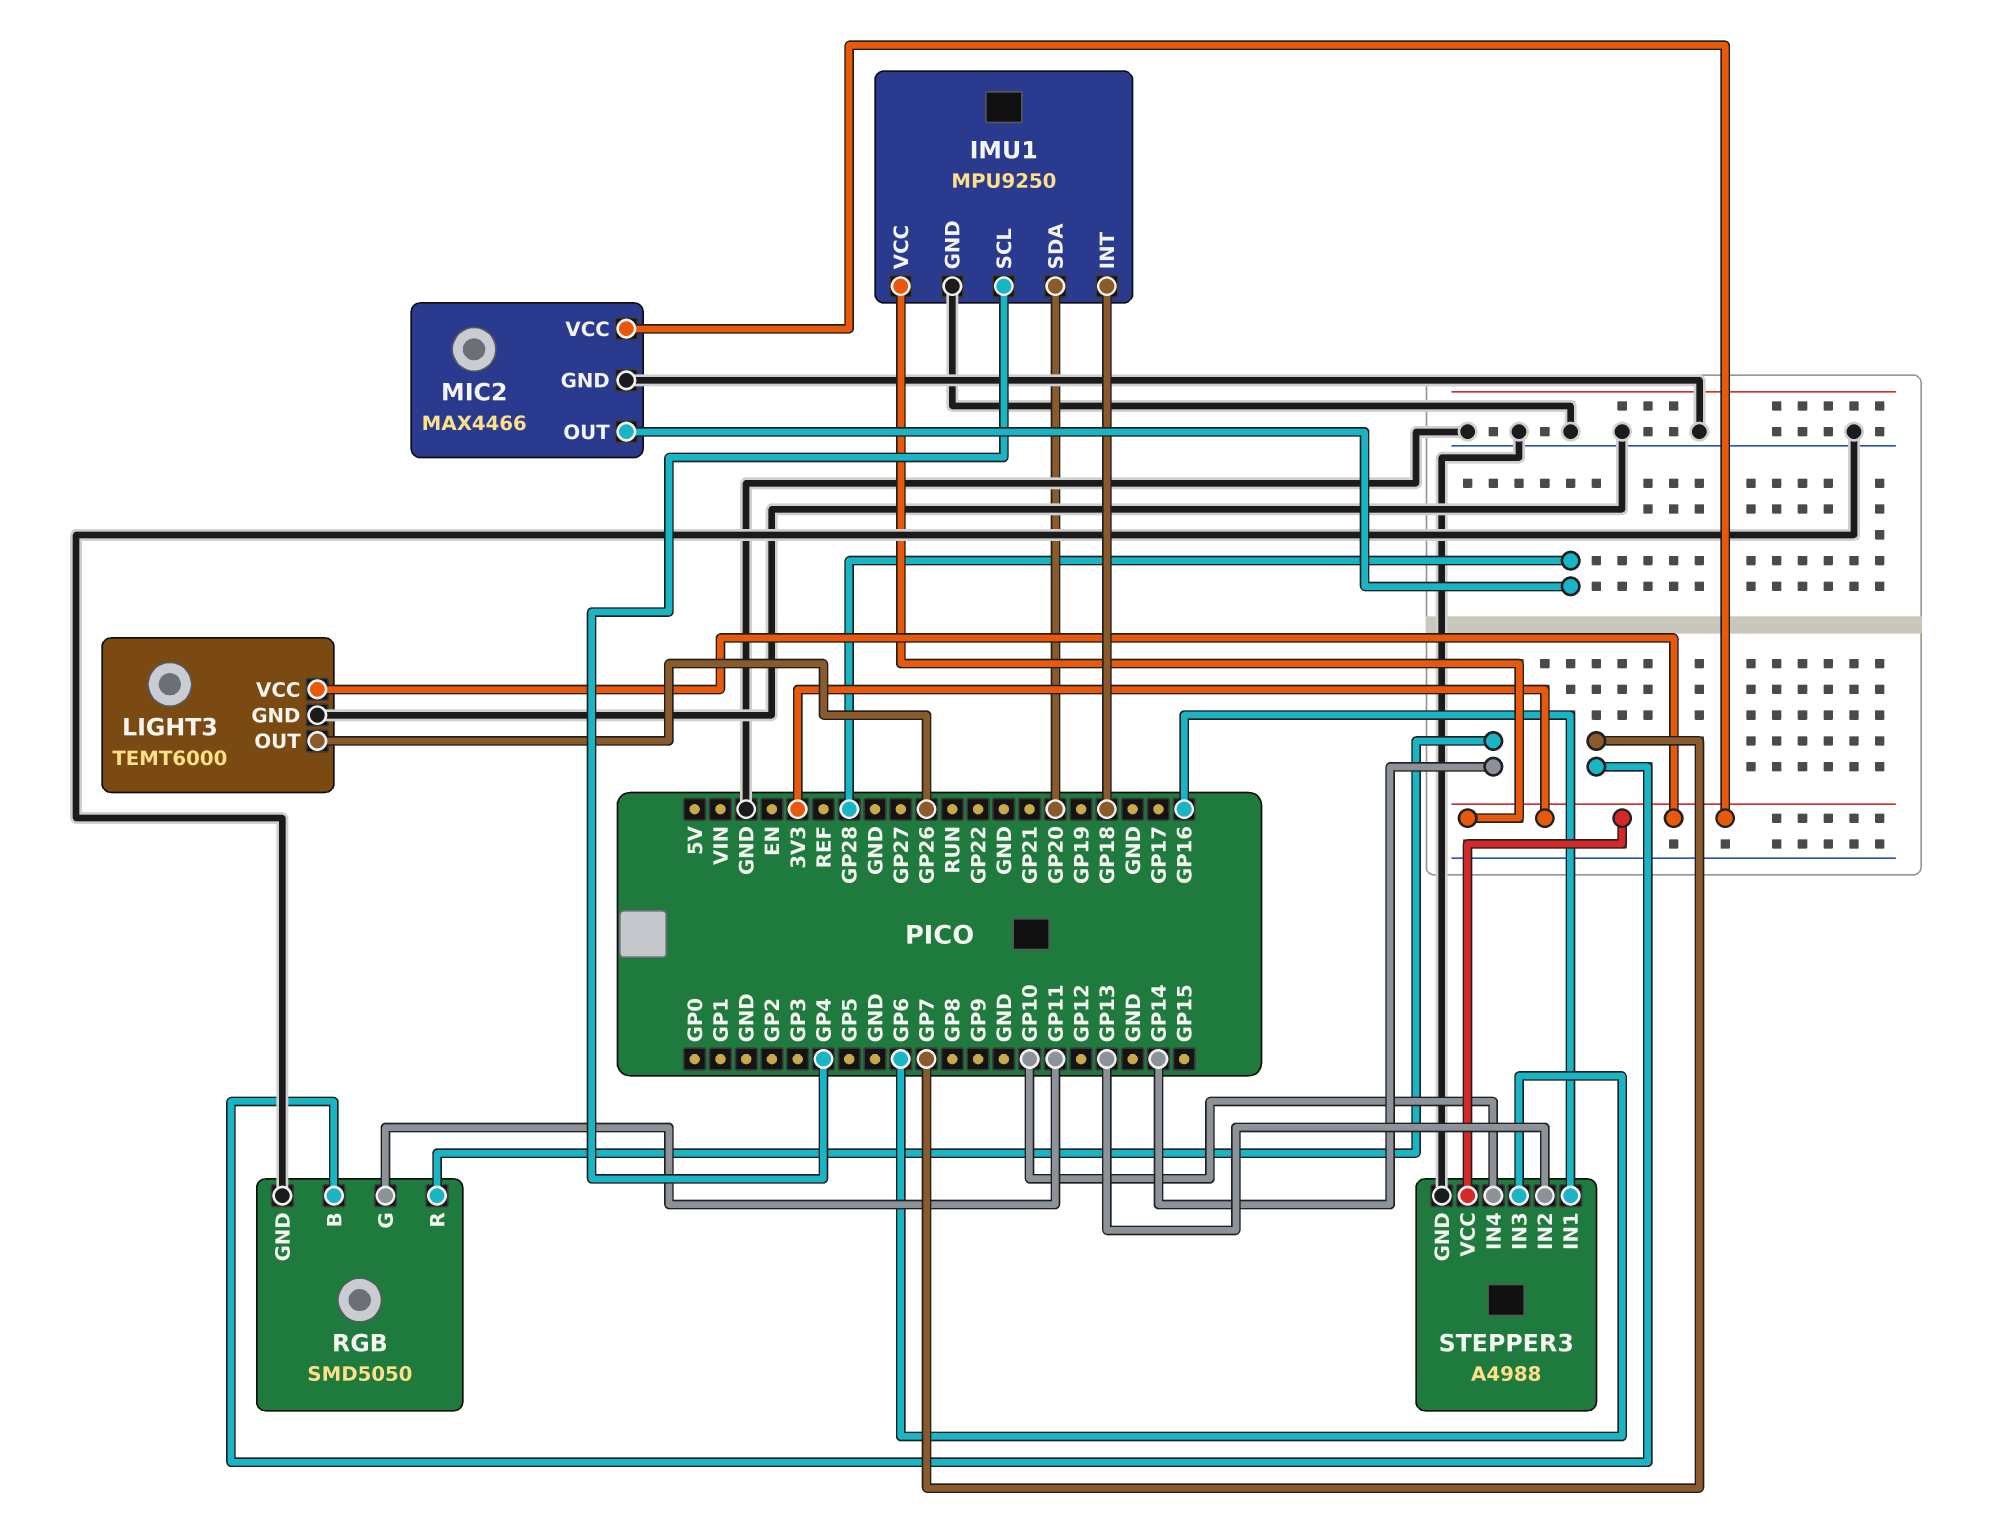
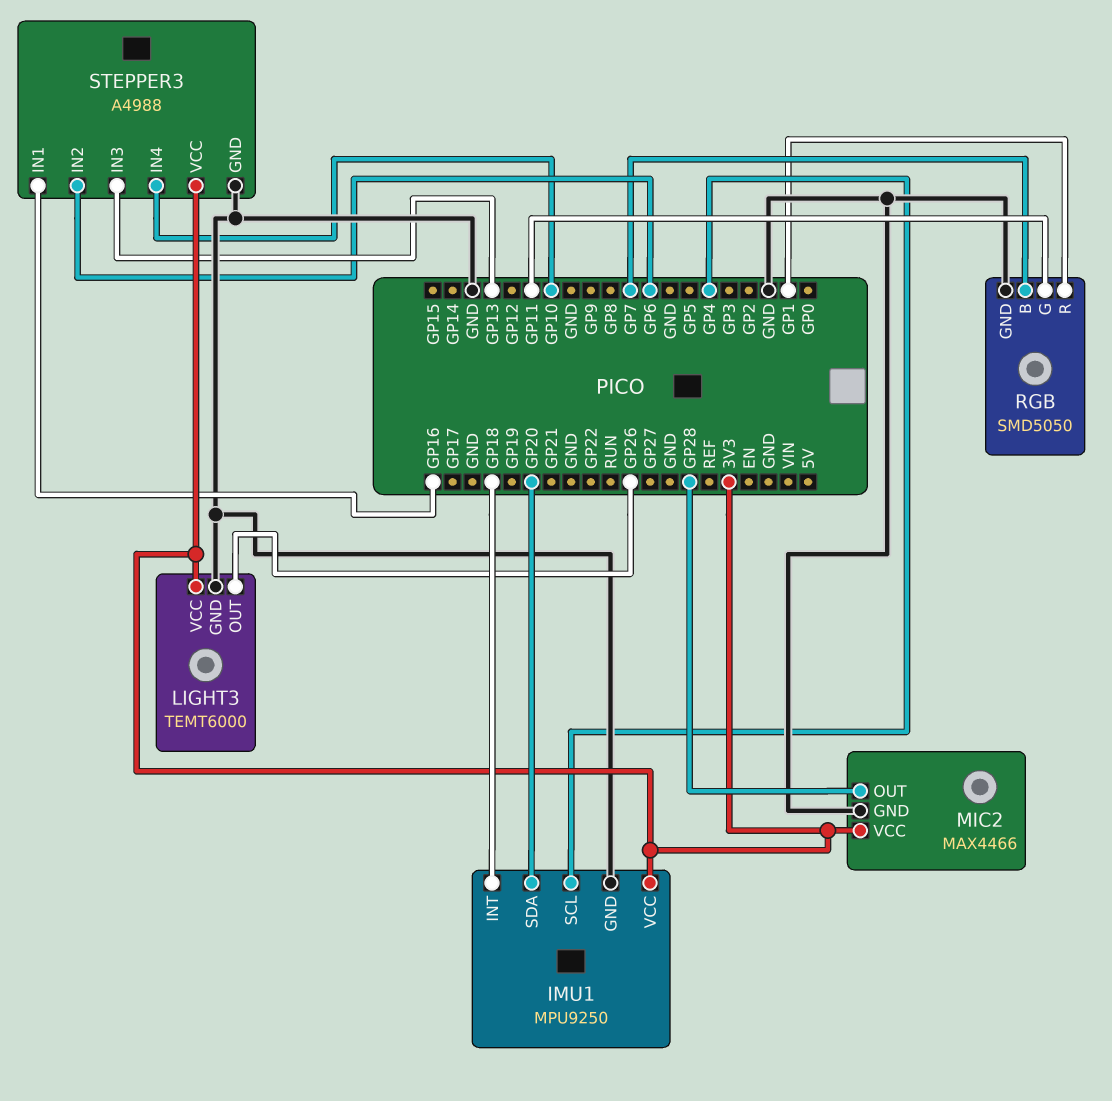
RGB pin R: GP14 -> GP1
STEPPER3 pin IN2: GP13 -> GP6
STEPPER3 pin IN3: GP6 -> GP13

